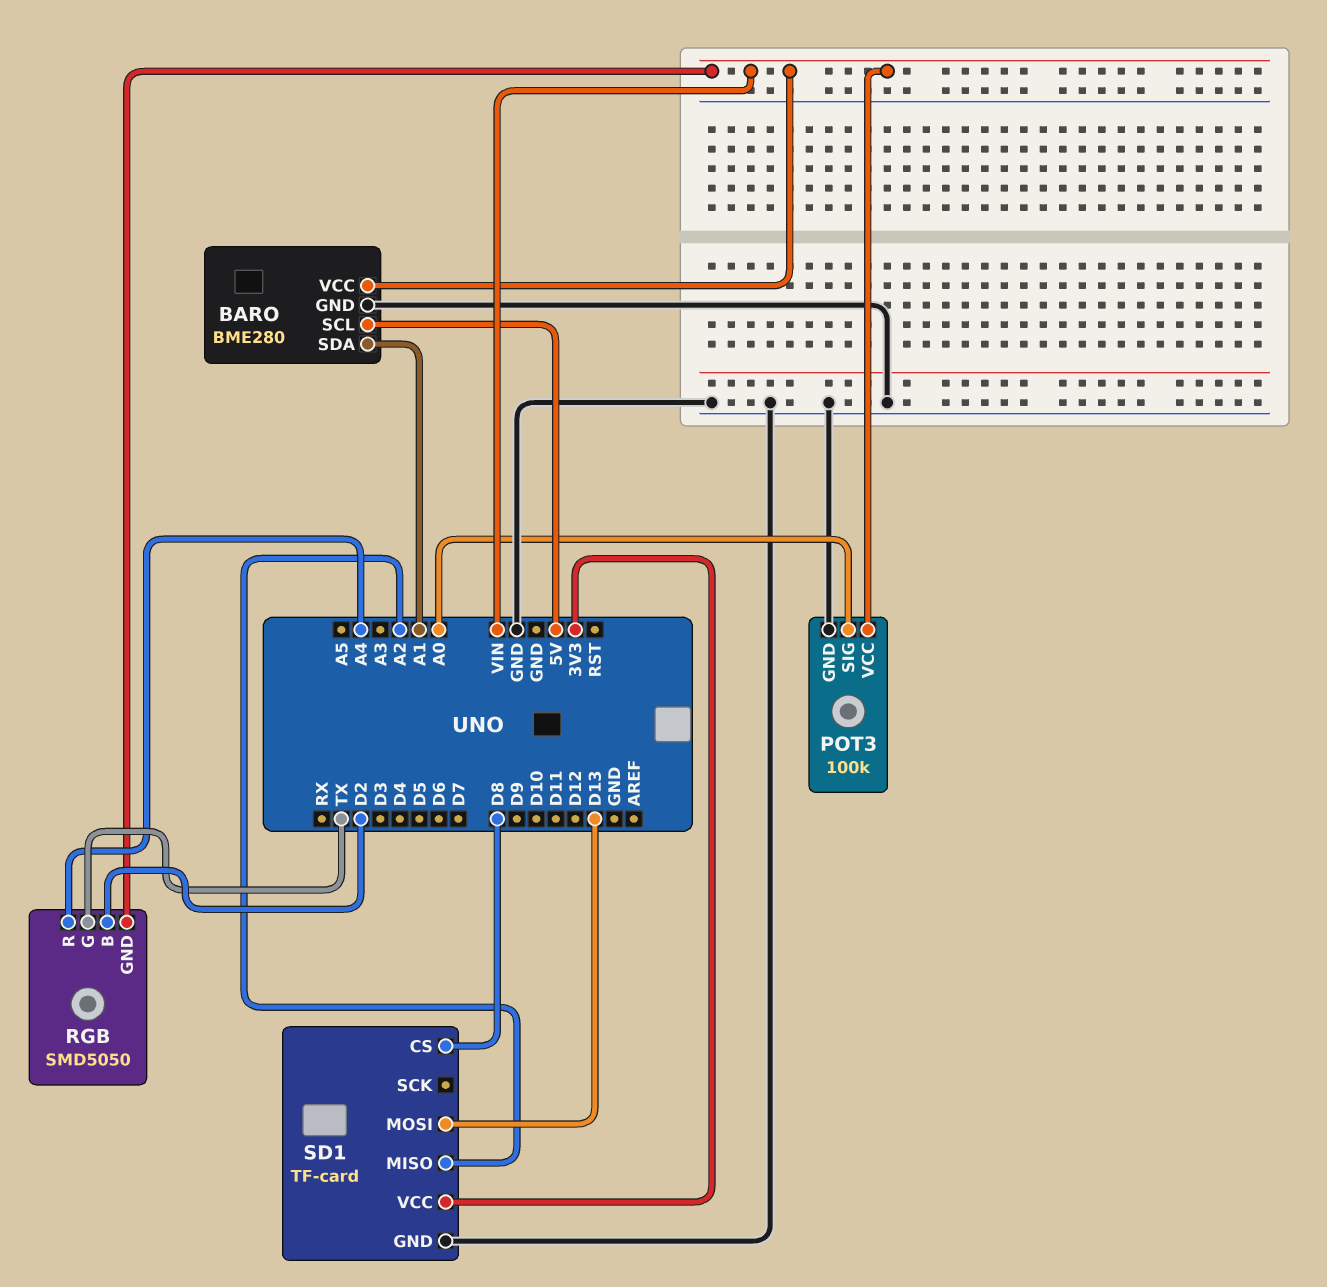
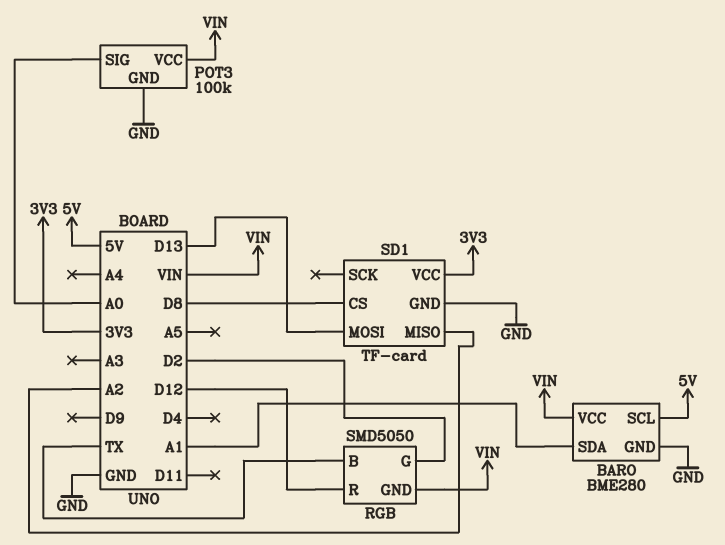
RGB pin B: D2 -> TX
RGB pin G: TX -> D2
RGB pin R: A4 -> D12

